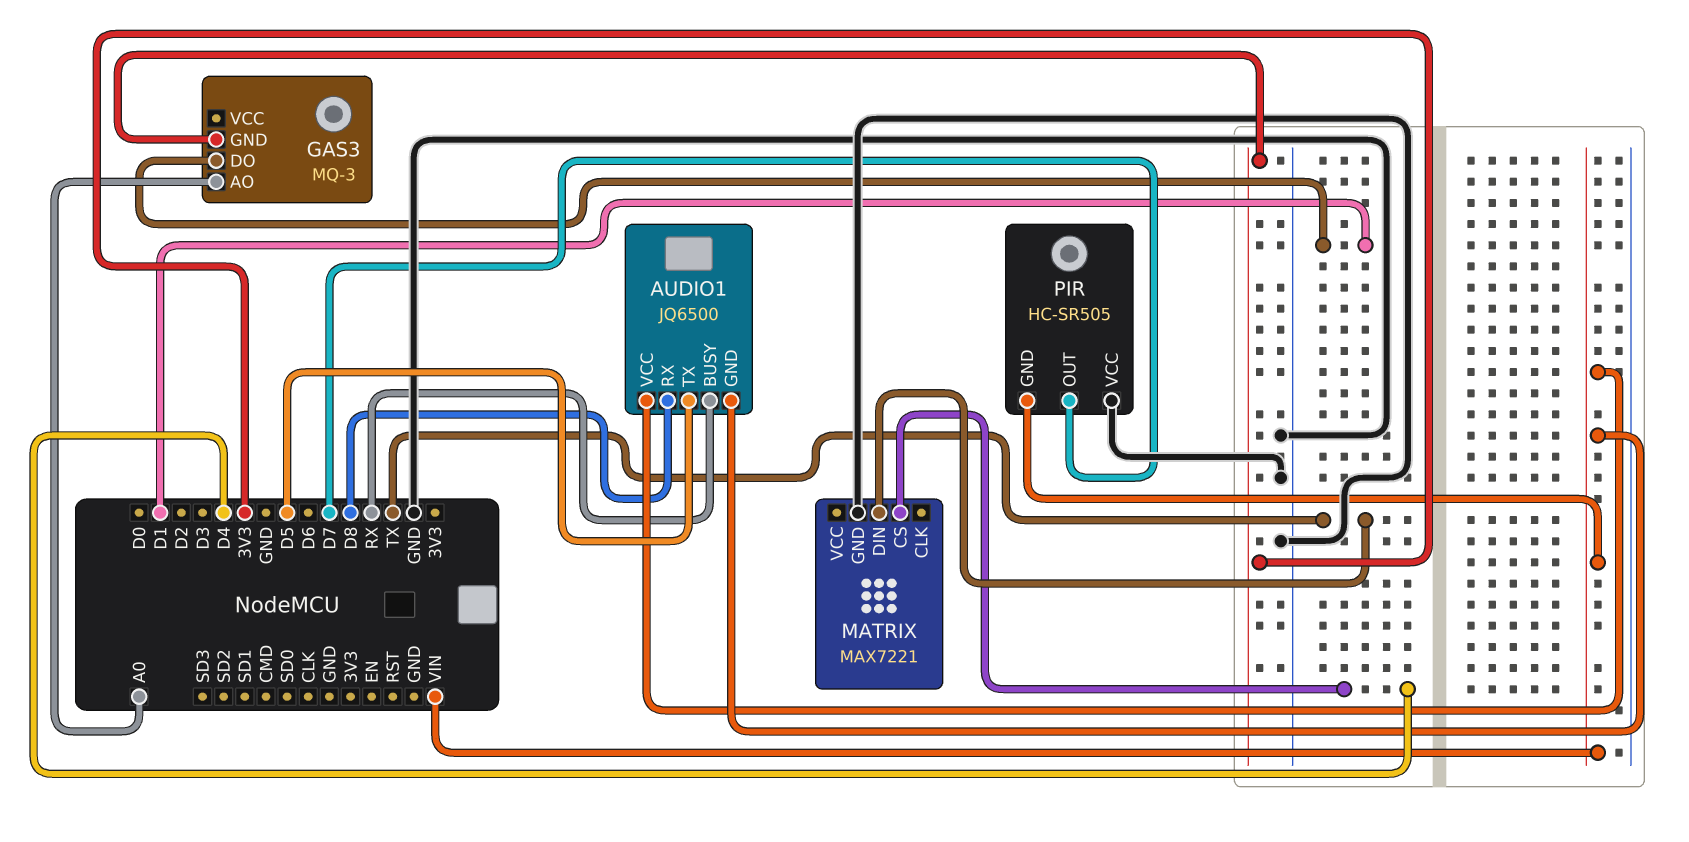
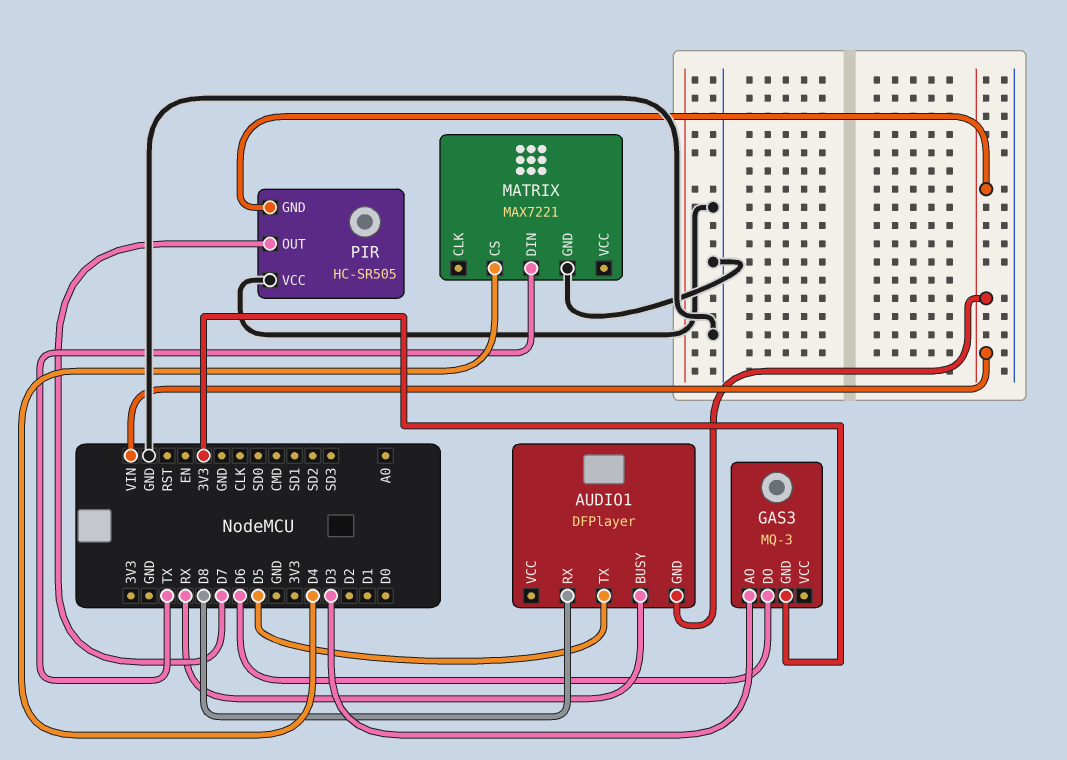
AUDIO1: JQ6500 -> DFPlayer
AUDIO1 pin VCC: VIN -> none
GAS3 pin AO: A0 -> D3
GAS3 pin DO: D1 -> D6

